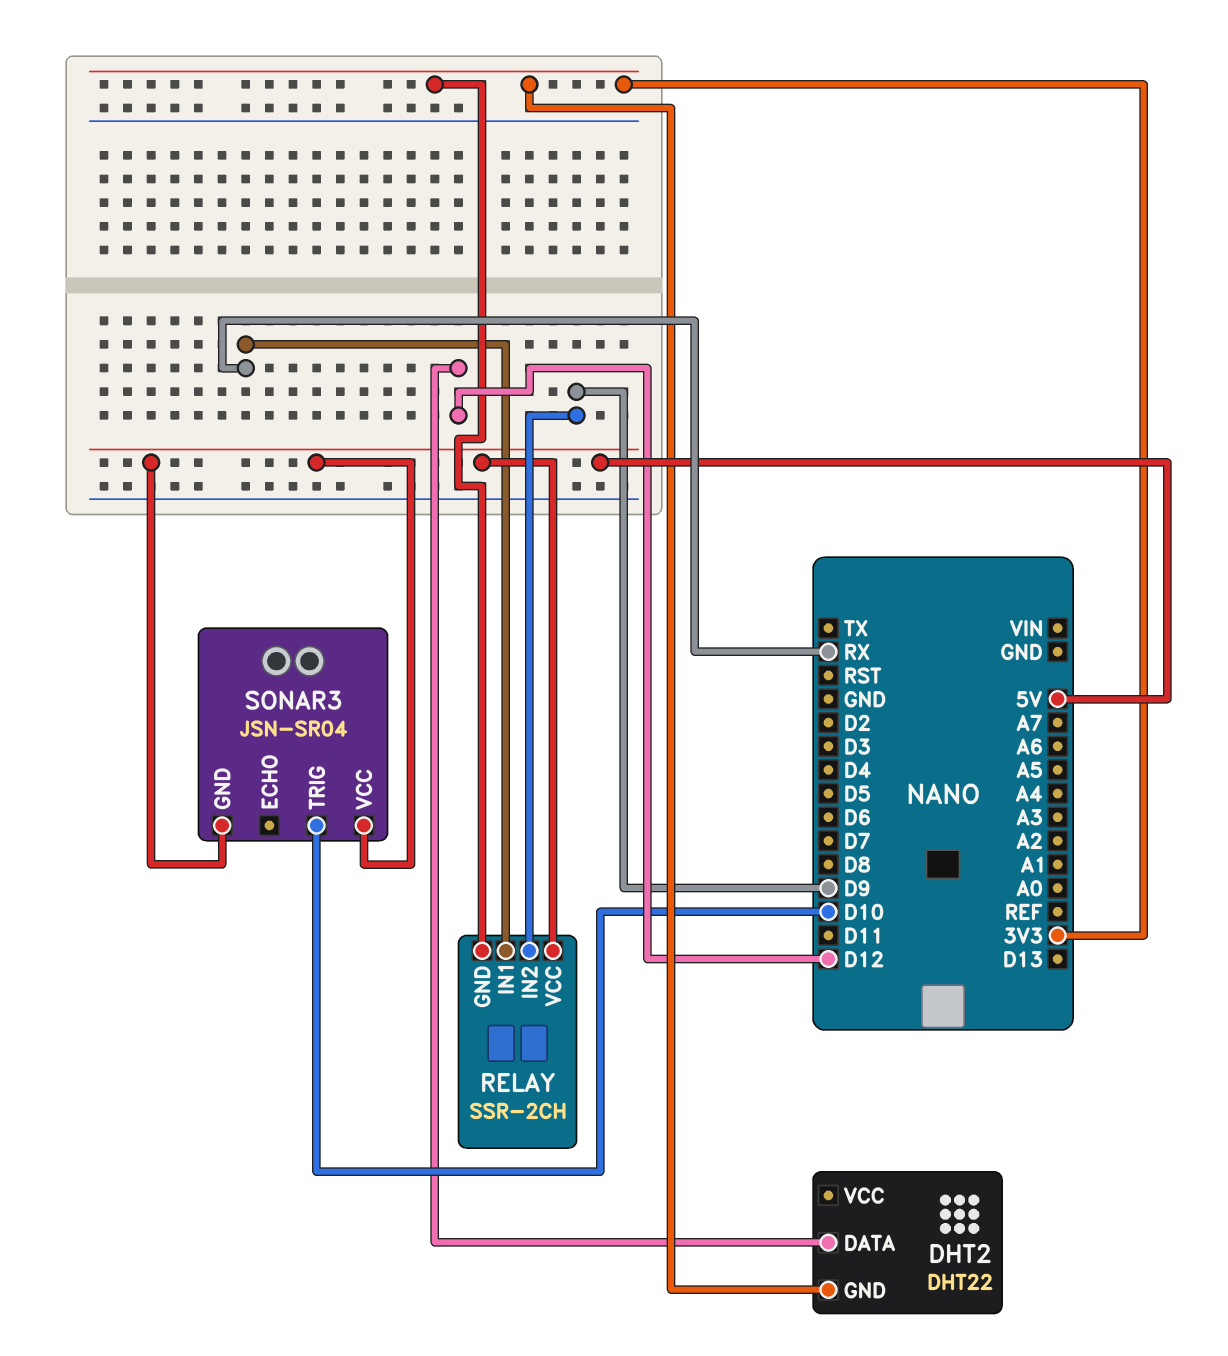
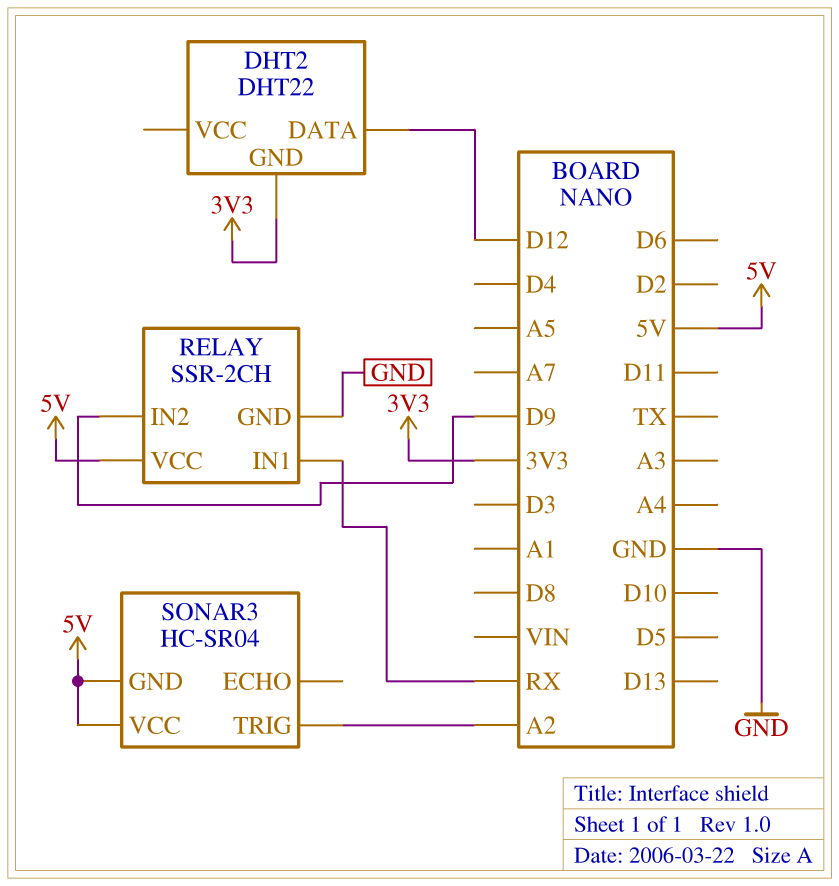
RELAY pin GND: 3V3 -> GND
SONAR3: JSN-SR04 -> HC-SR04
SONAR3 pin TRIG: D10 -> A2

